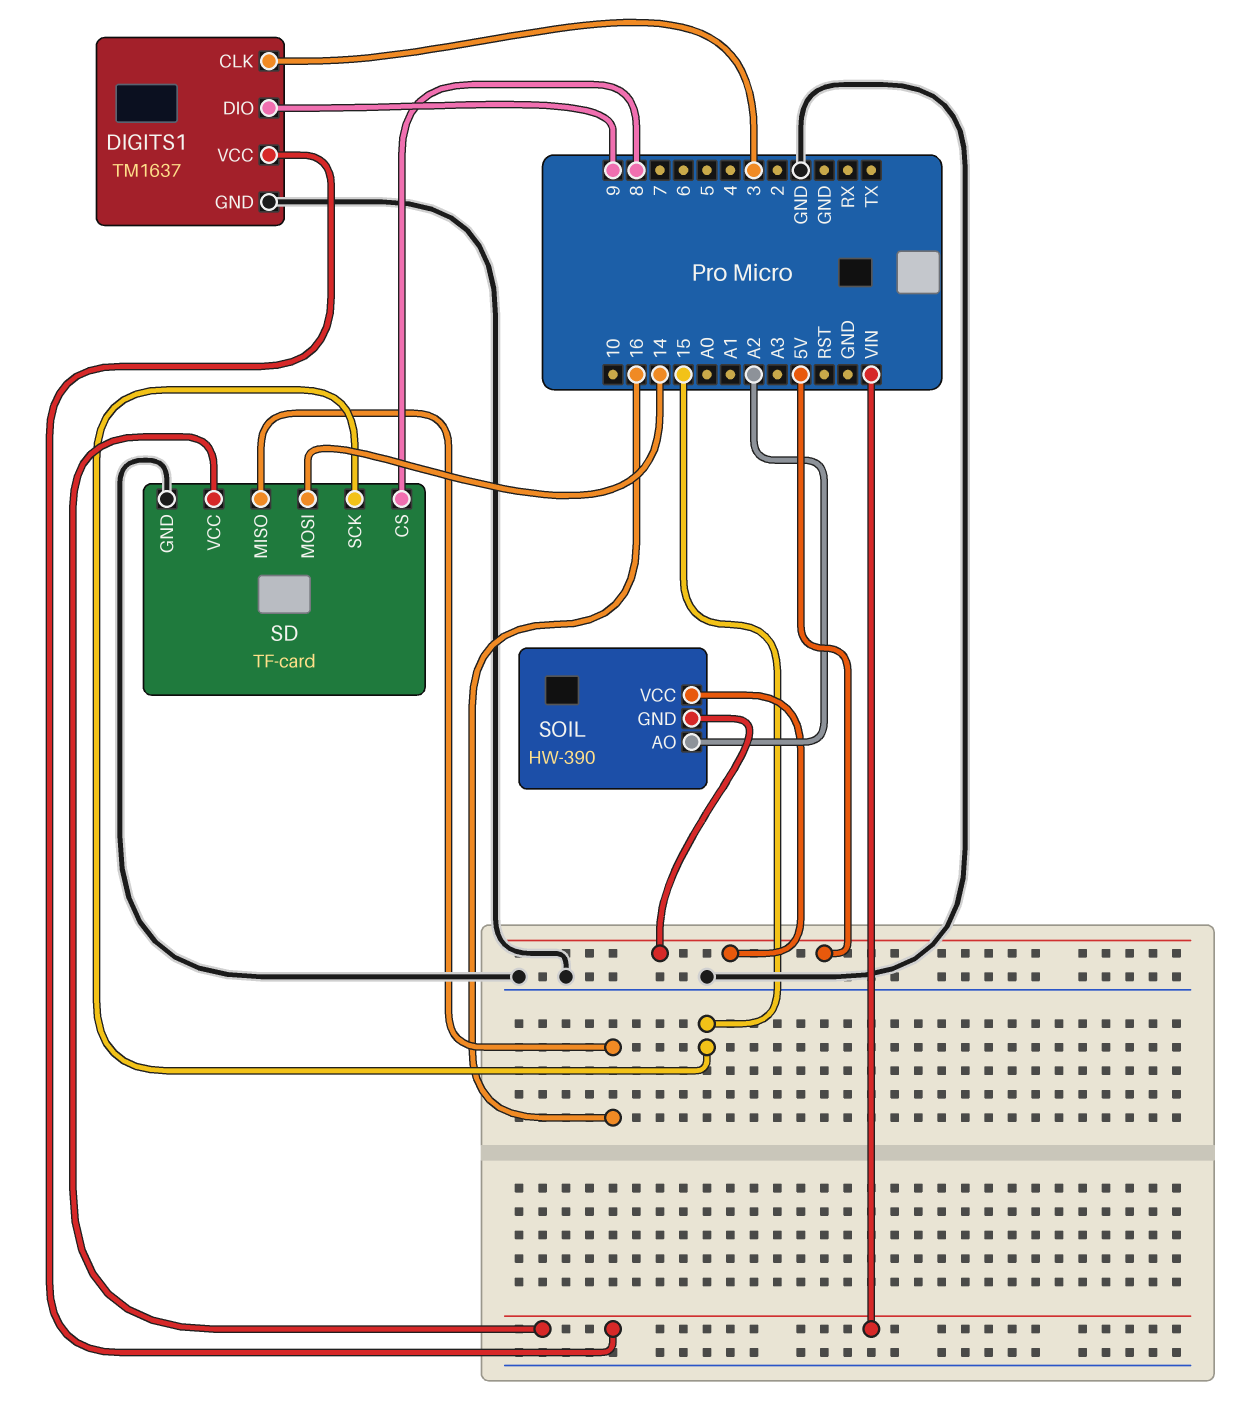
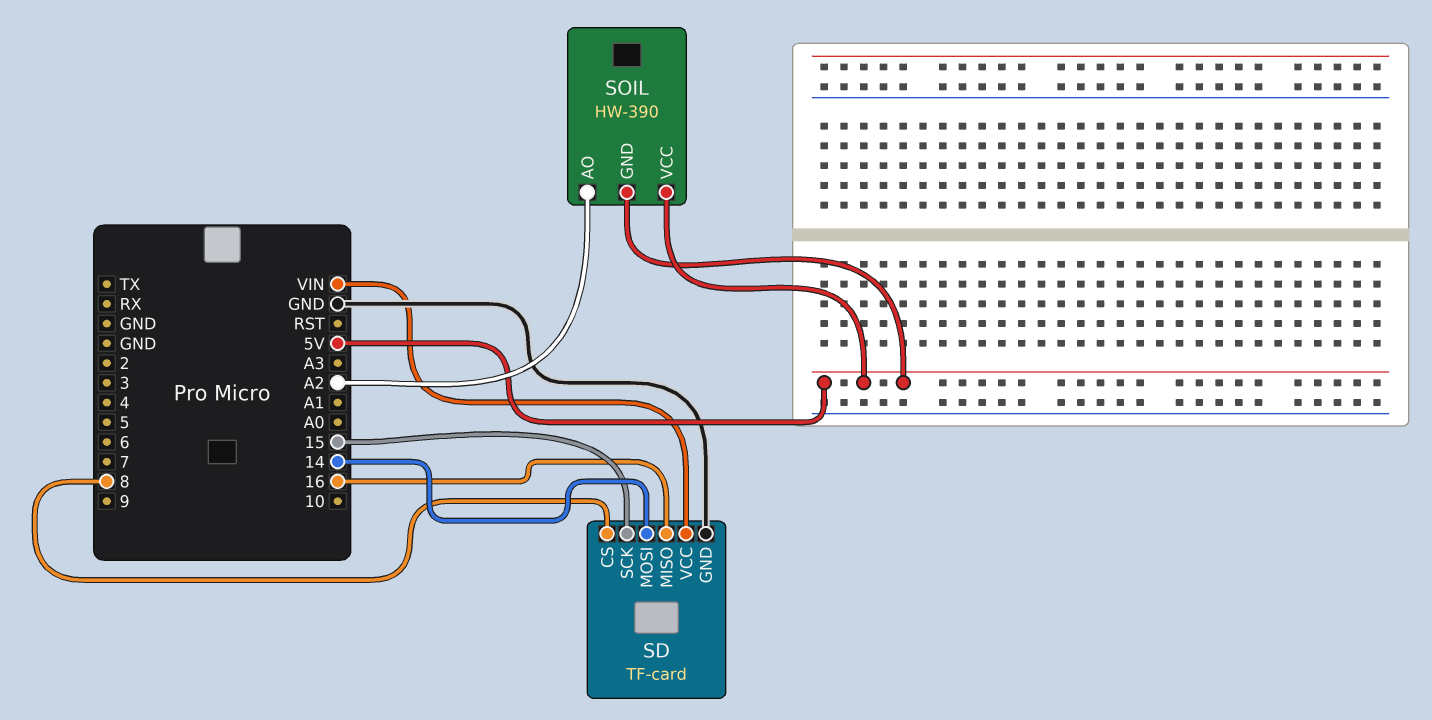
DIGITS1: TM1637 -> none
DIGITS1 pin CLK: 3 -> none
DIGITS1 pin DIO: 9 -> none
DIGITS1 pin GND: GND -> none
DIGITS1 pin VCC: VIN -> none

